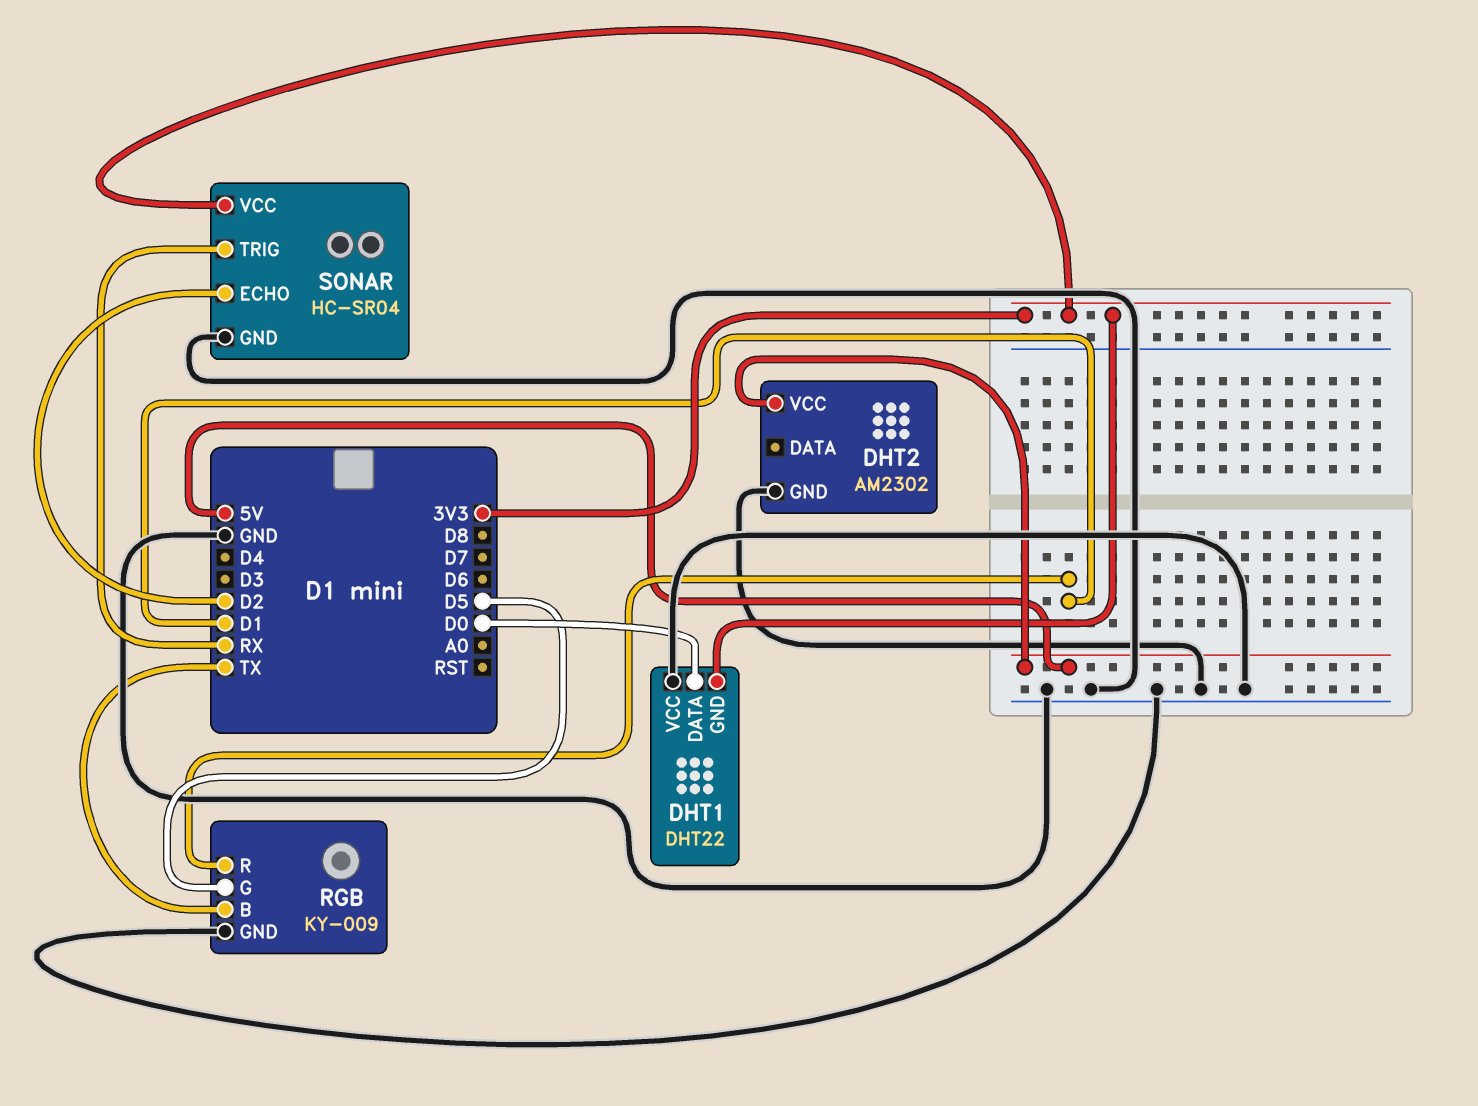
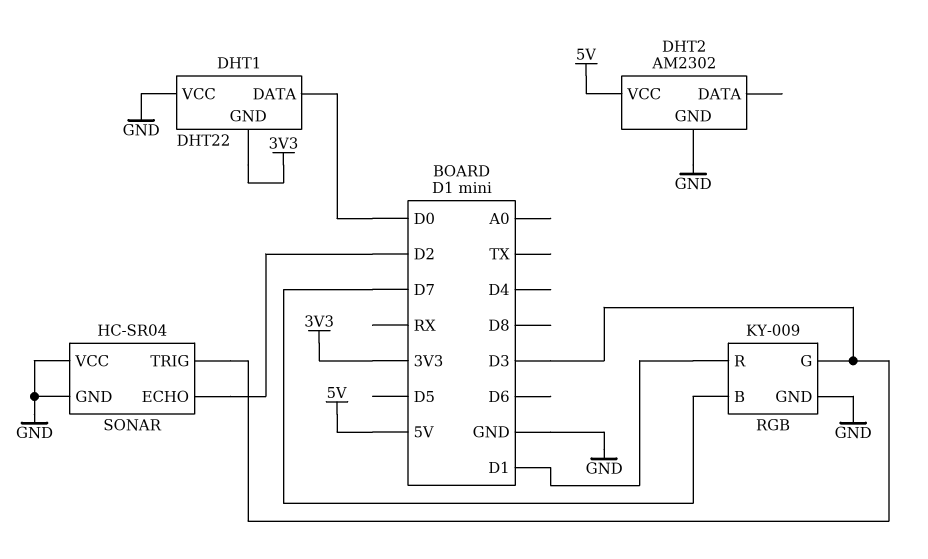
RGB pin B: TX -> D7
RGB pin G: D5 -> D3
SONAR pin TRIG: RX -> D3
SONAR pin VCC: 3V3 -> GND

